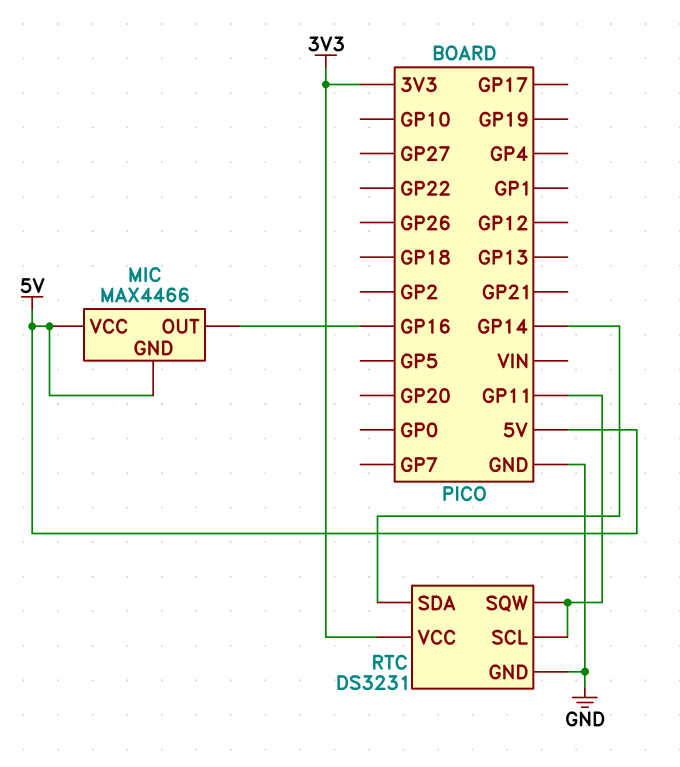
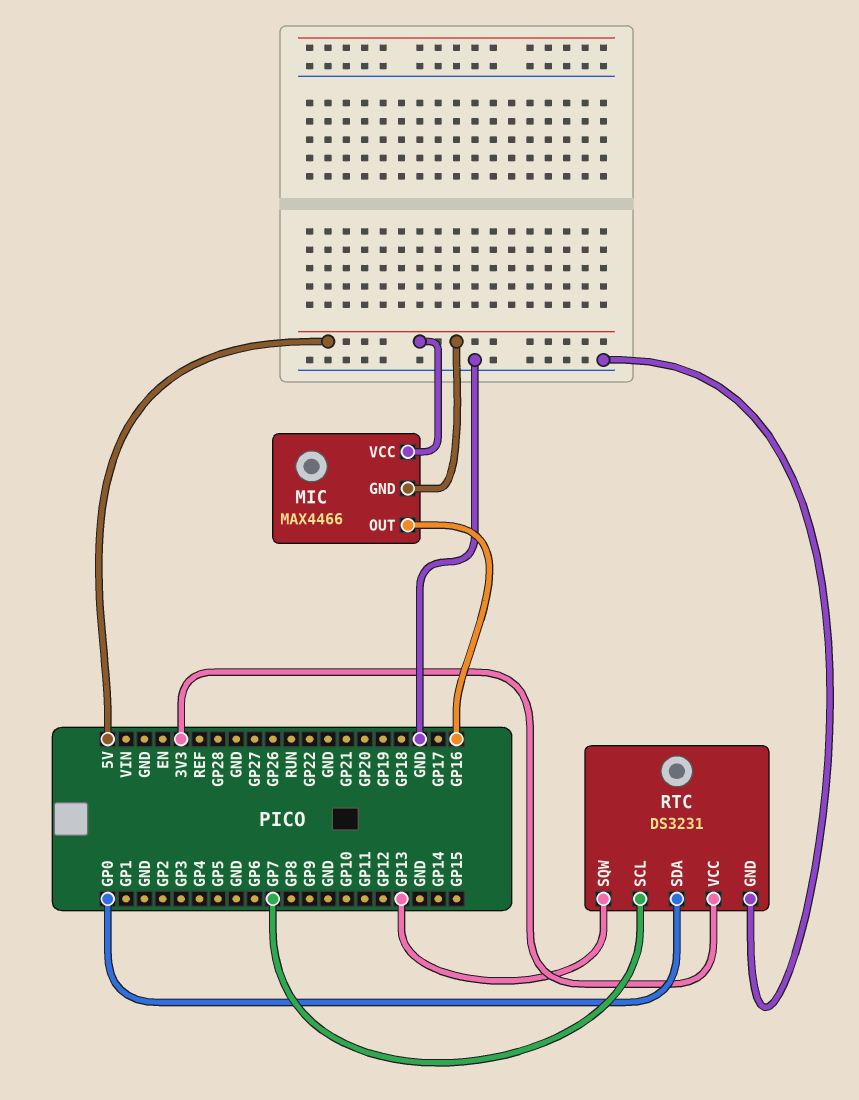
RTC pin SCL: GP11 -> GP7
RTC pin SDA: GP14 -> GP0
RTC pin SQW: GP11 -> GP13

